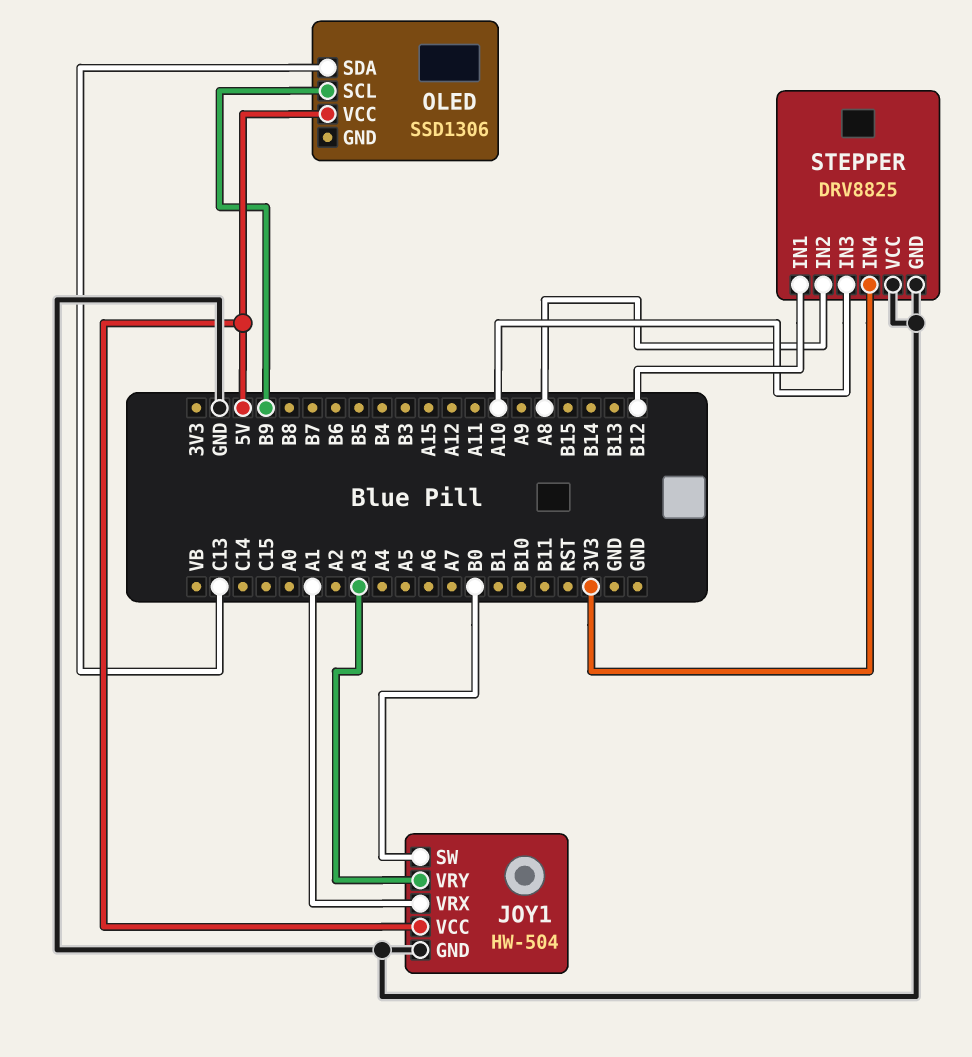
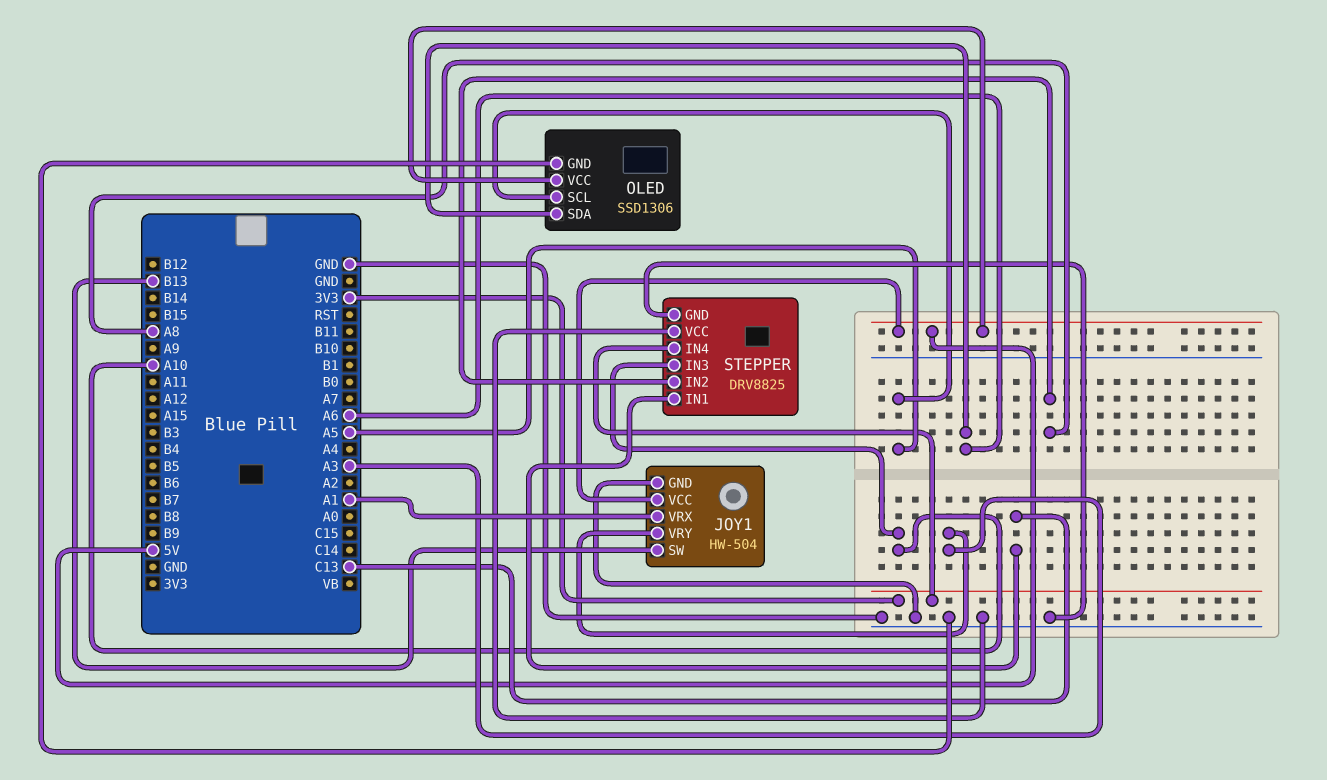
JOY1 pin SW: B0 -> B13
OLED pin GND: none -> GND
OLED pin SCL: B9 -> A5
OLED pin SDA: C13 -> A6
STEPPER pin IN1: B12 -> C13

